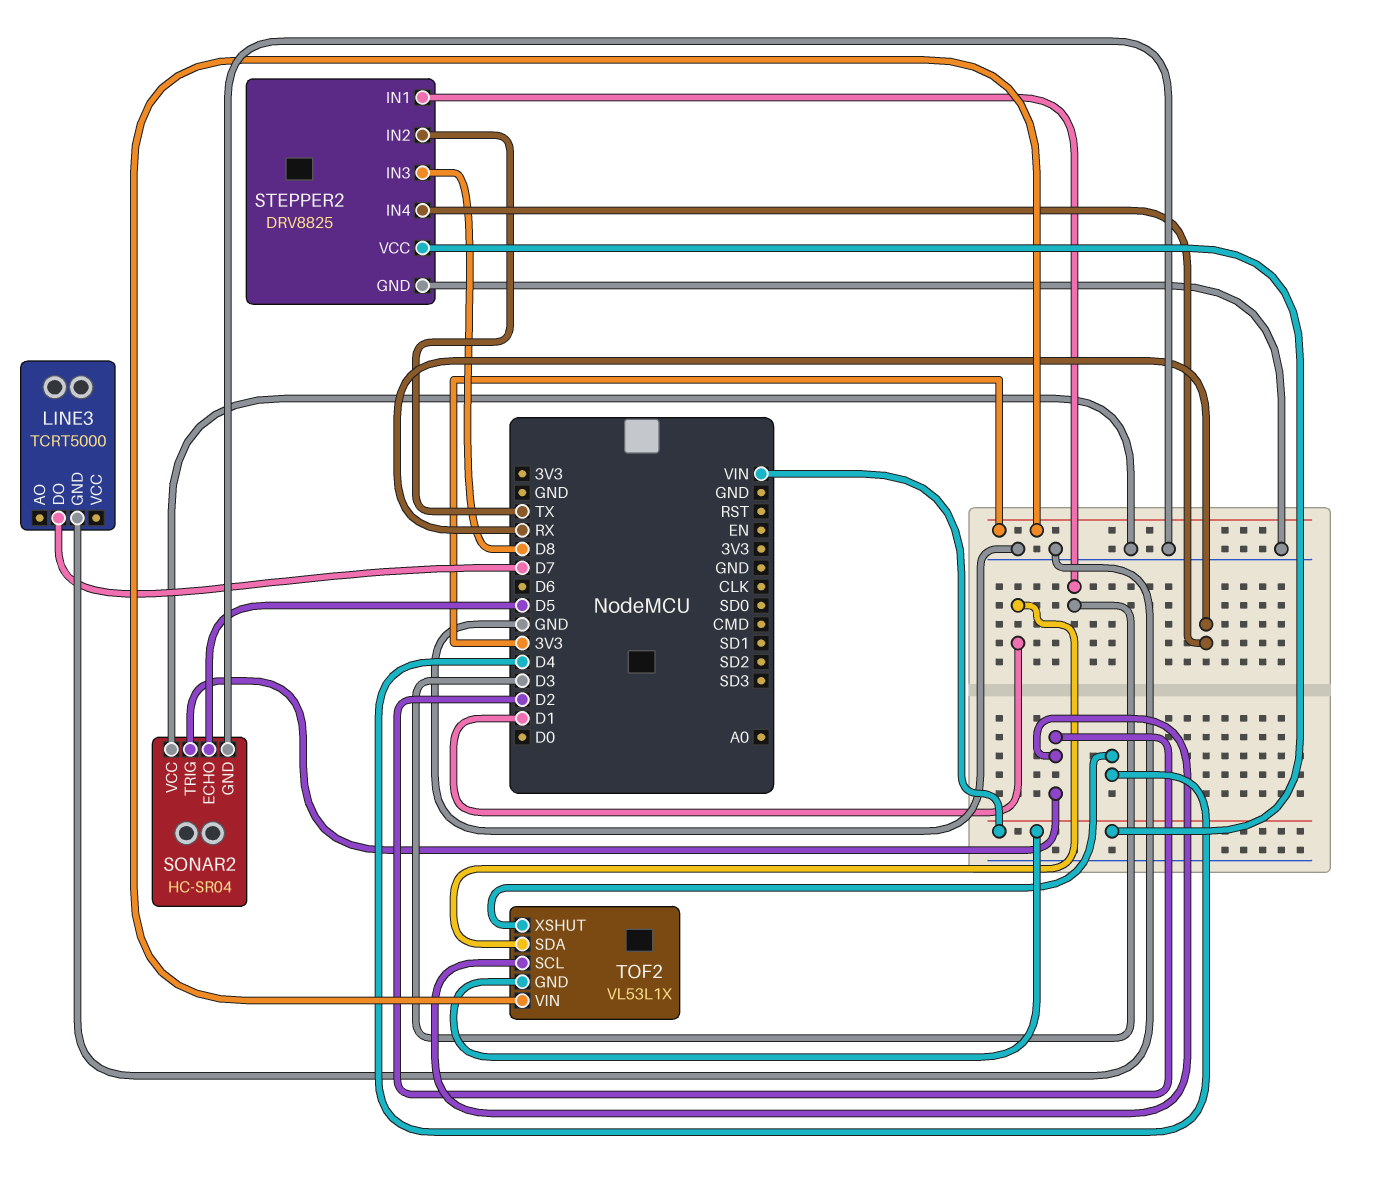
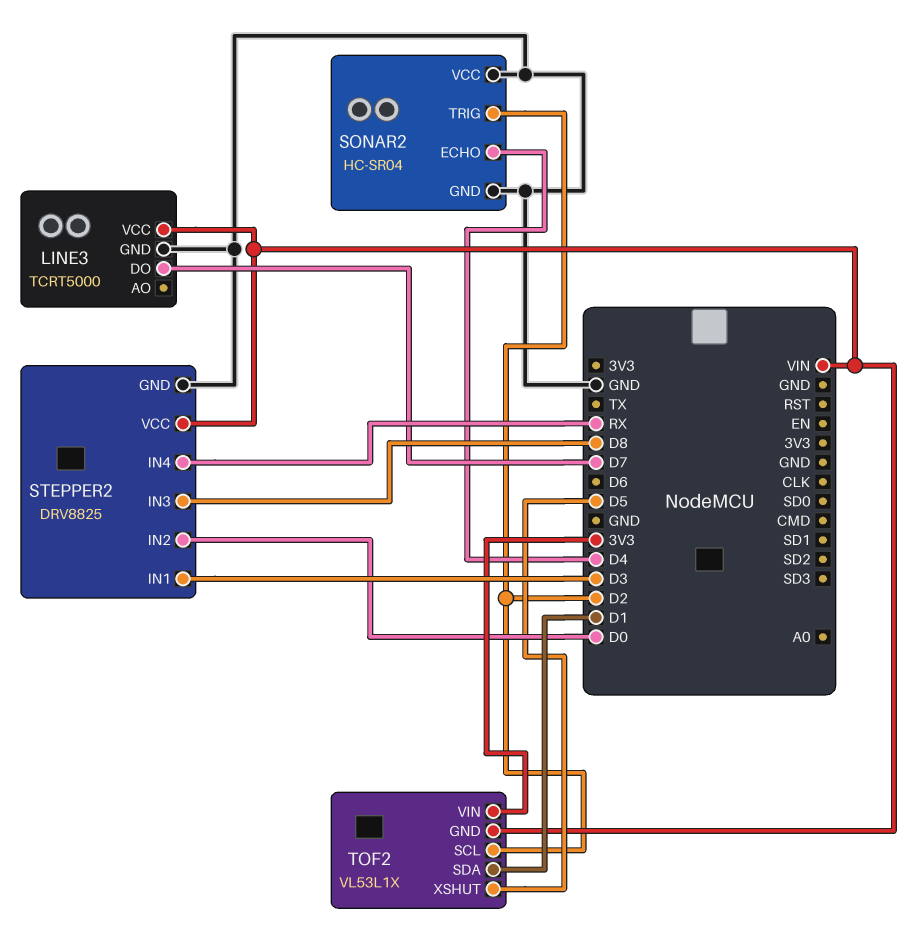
LINE3 pin VCC: none -> VIN
SONAR2 pin ECHO: D5 -> D4
STEPPER2 pin IN2: TX -> D0
TOF2 pin XSHUT: D4 -> D5

